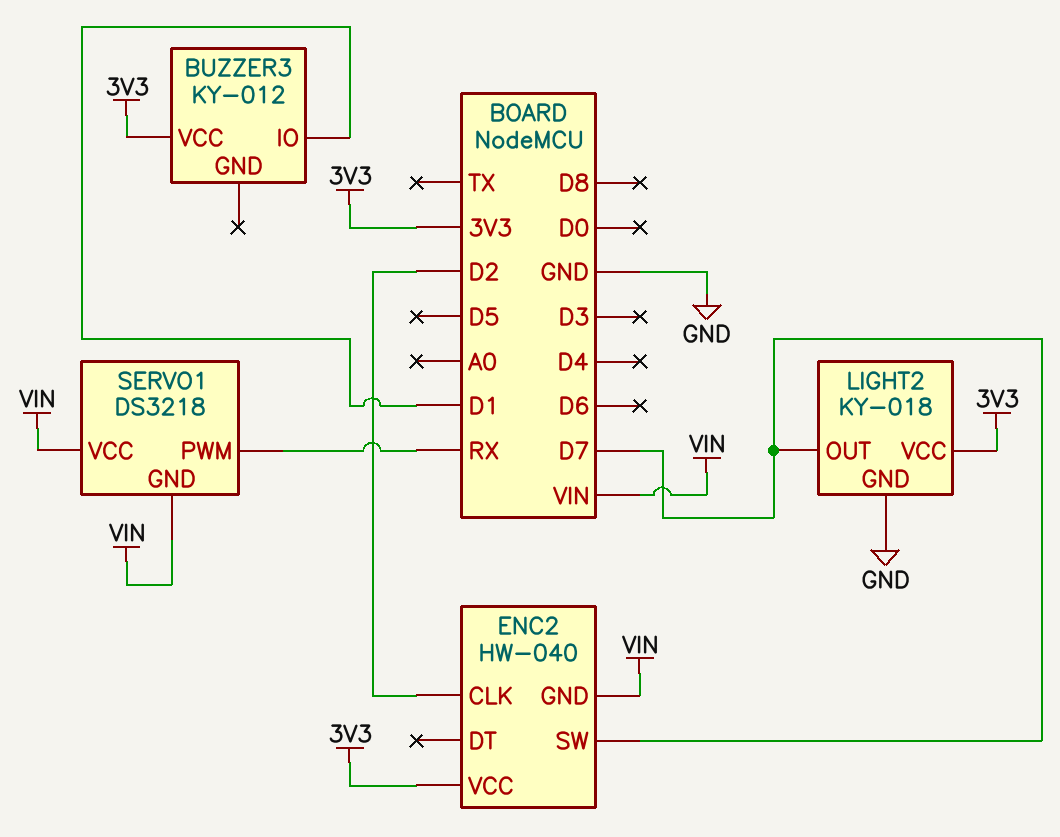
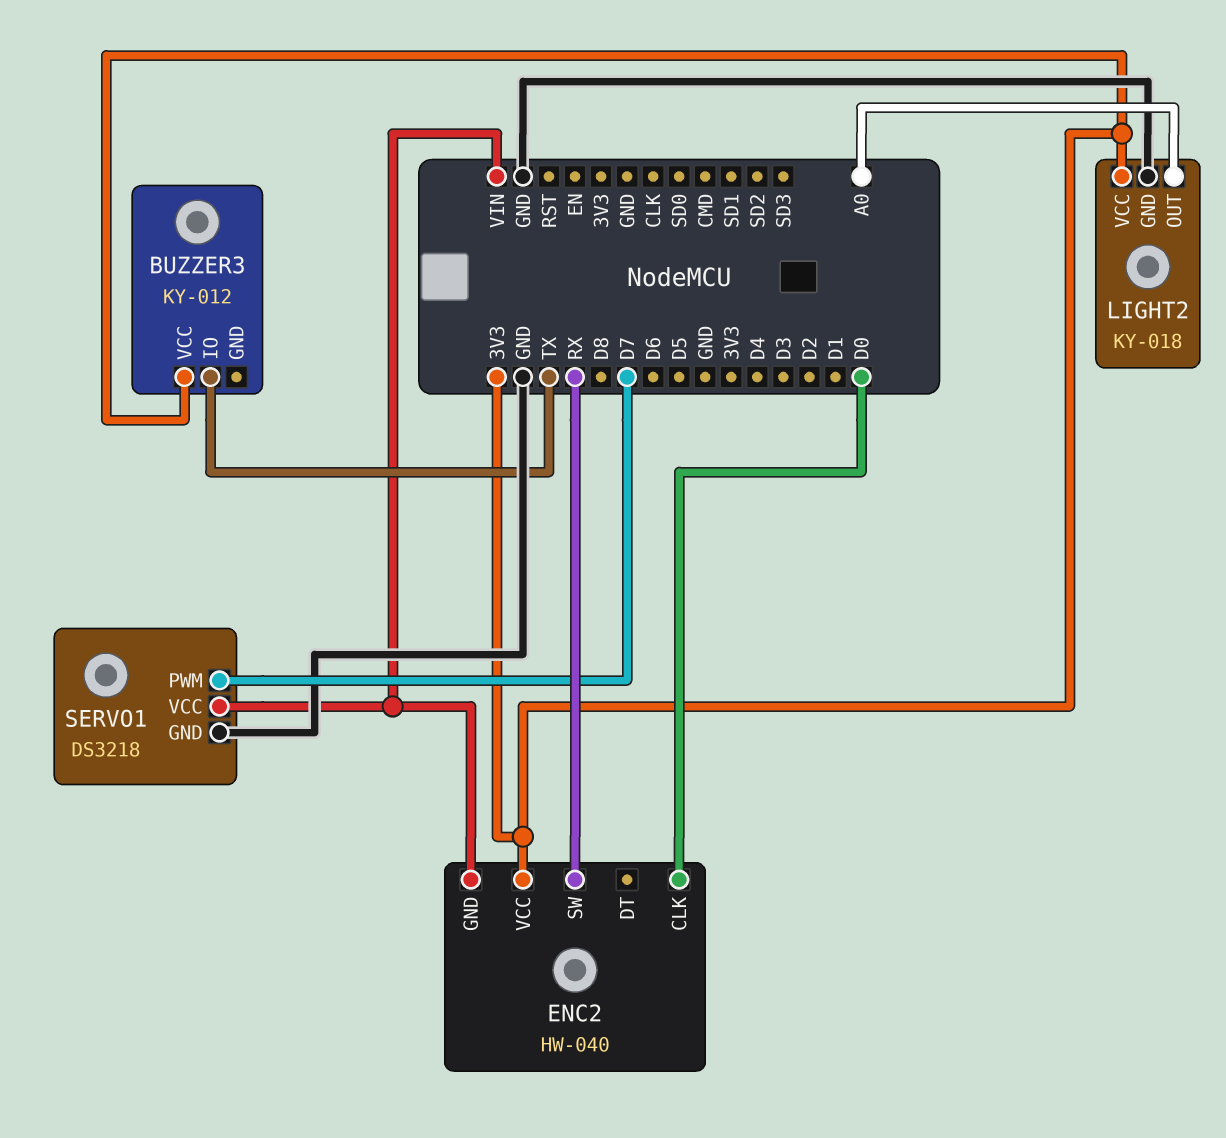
BUZZER3 pin IO: D1 -> TX
ENC2 pin CLK: D2 -> D0
ENC2 pin SW: D7 -> RX
LIGHT2 pin OUT: D7 -> A0
SERVO1 pin GND: VIN -> GND
SERVO1 pin PWM: RX -> D7

